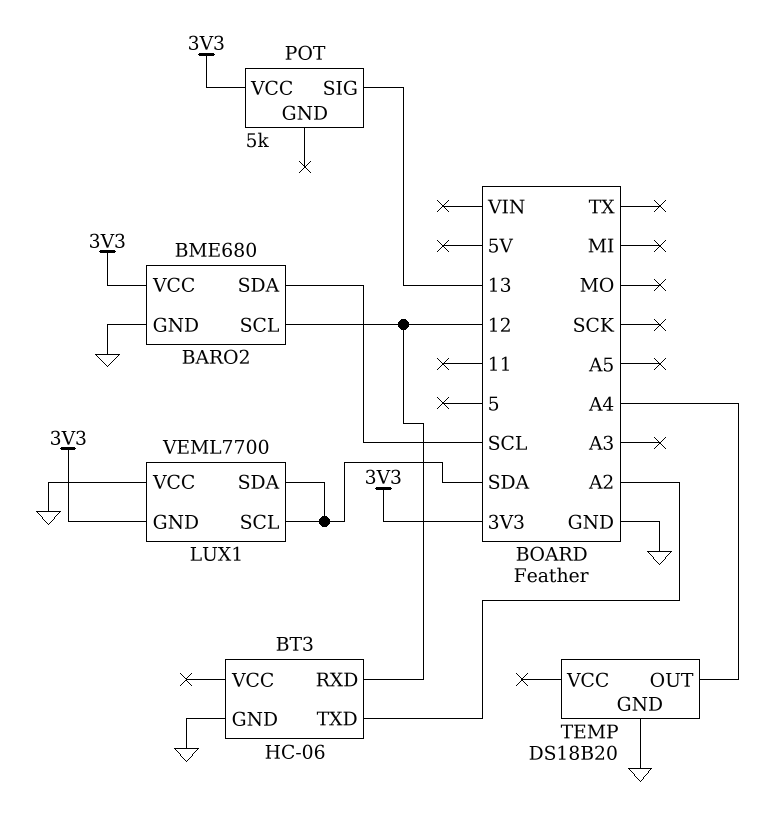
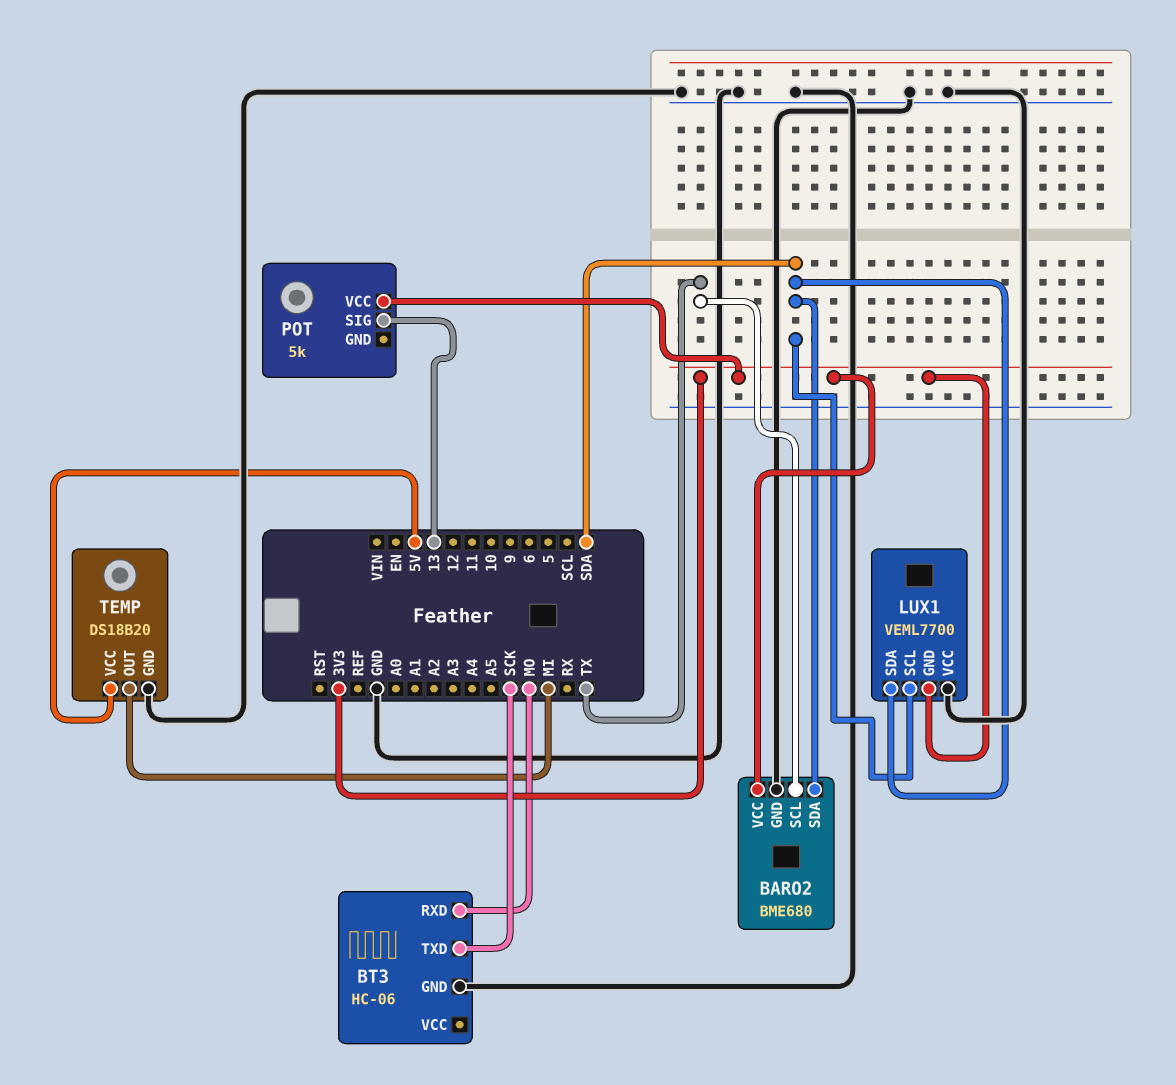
BARO2 pin SCL: 12 -> TX
BARO2 pin SDA: SCL -> SDA
BT3 pin RXD: 12 -> MO
BT3 pin TXD: A2 -> SCK
TEMP pin OUT: A4 -> MI
TEMP pin VCC: none -> 5V

